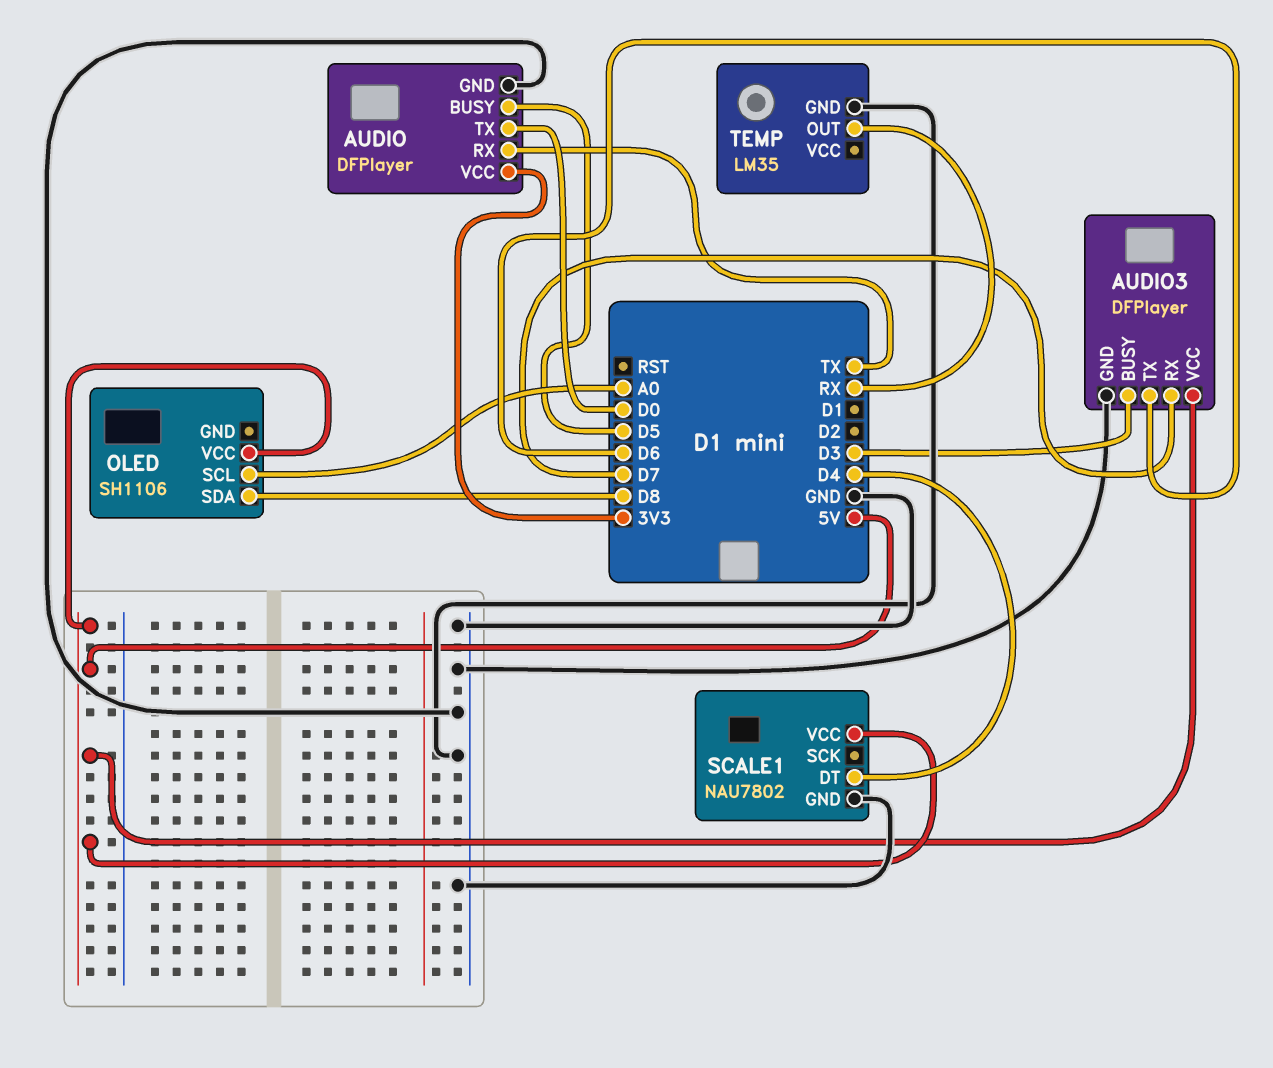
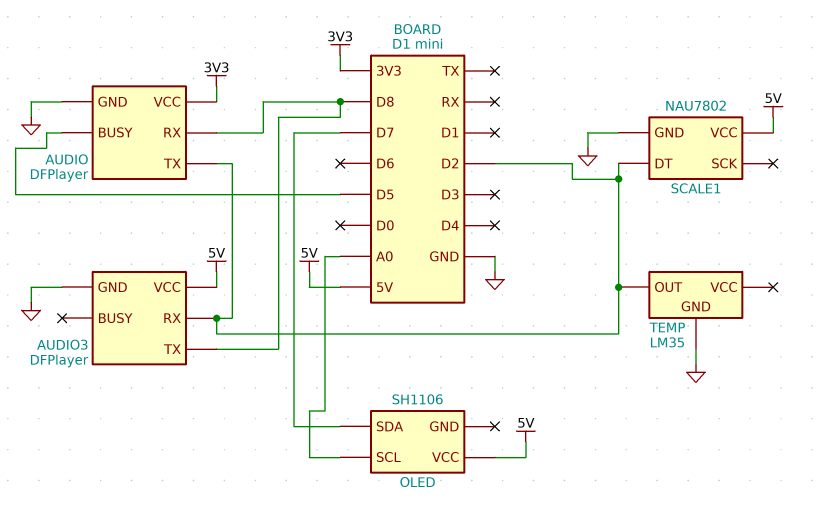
AUDIO pin RX: TX -> D8
AUDIO pin TX: D0 -> D2
AUDIO3 pin BUSY: D3 -> none
AUDIO3 pin RX: D7 -> D2
AUDIO3 pin TX: D6 -> D8
OLED pin SDA: D8 -> D7
SCALE1 pin DT: D4 -> D2
TEMP pin OUT: RX -> D2

